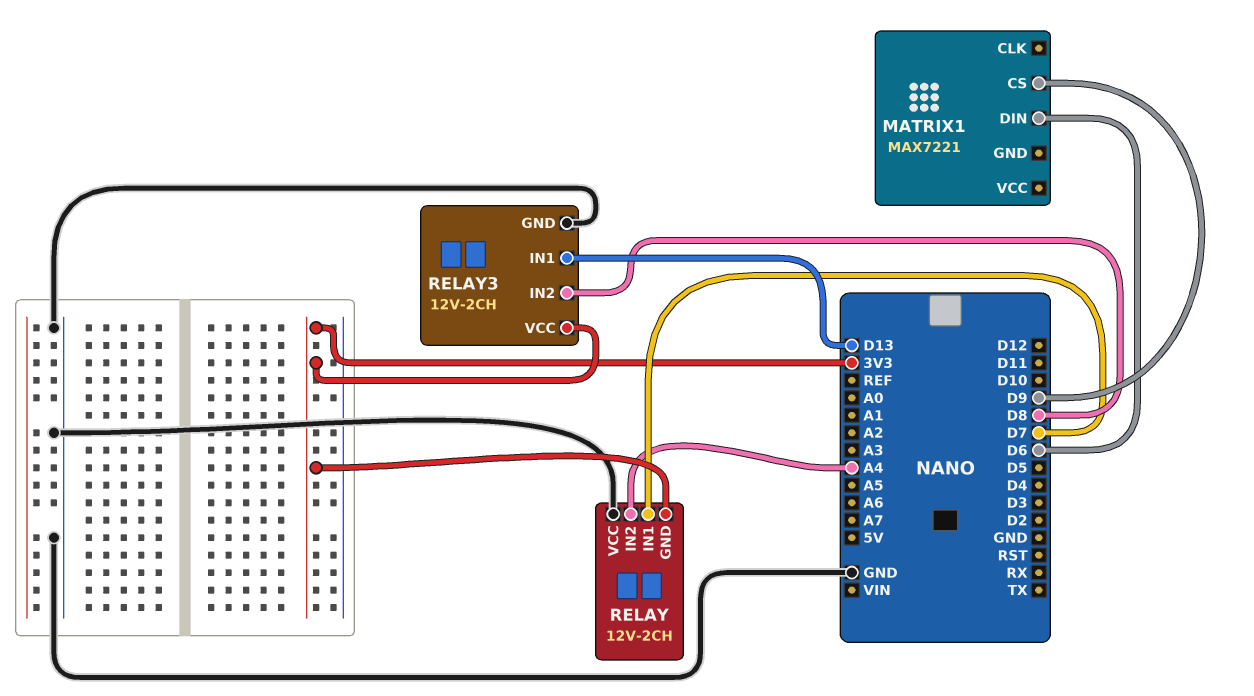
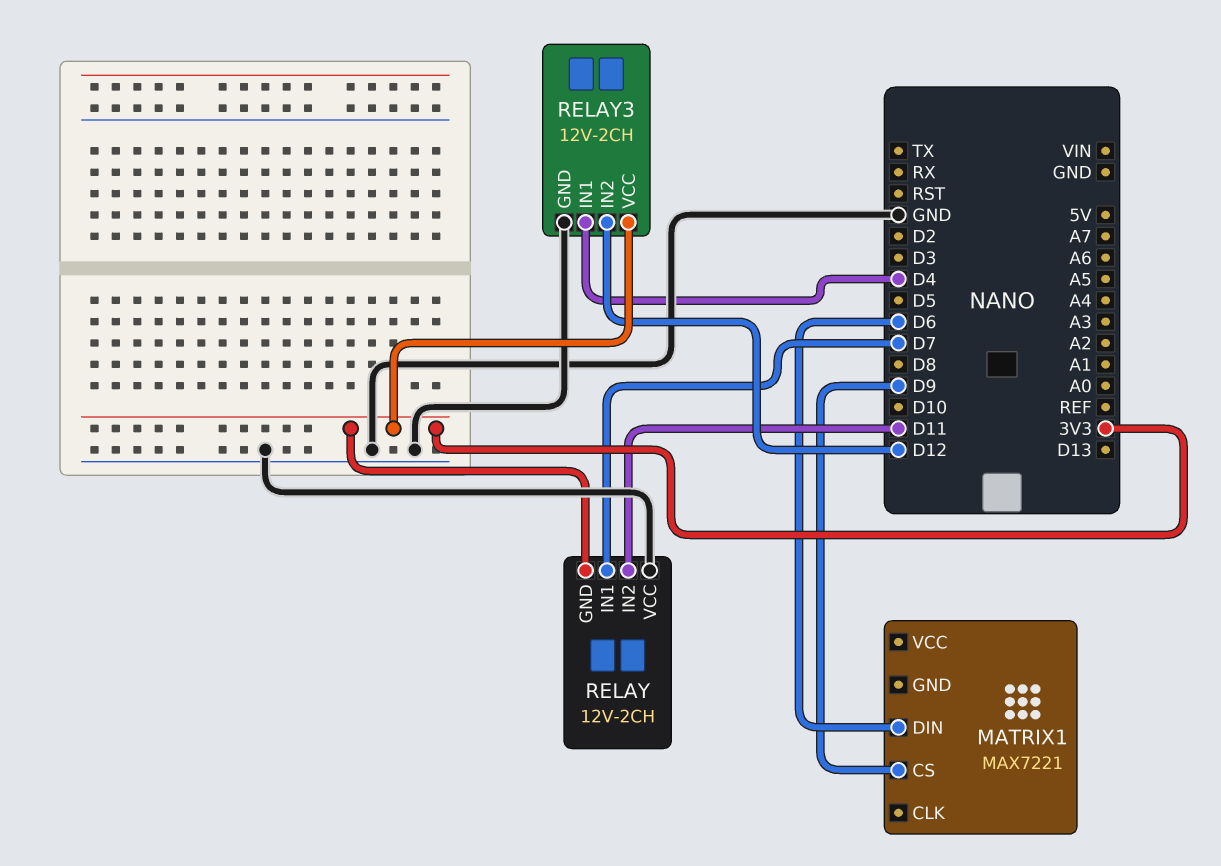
RELAY pin IN2: A4 -> D11
RELAY3 pin IN1: D13 -> D4
RELAY3 pin IN2: D8 -> D12

